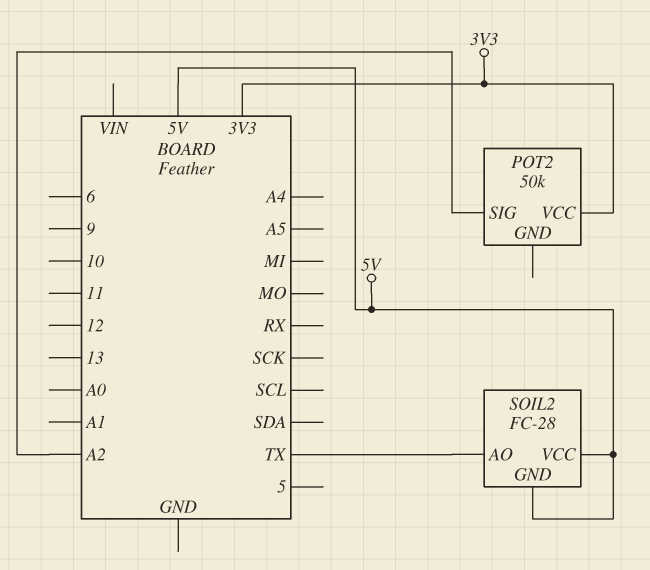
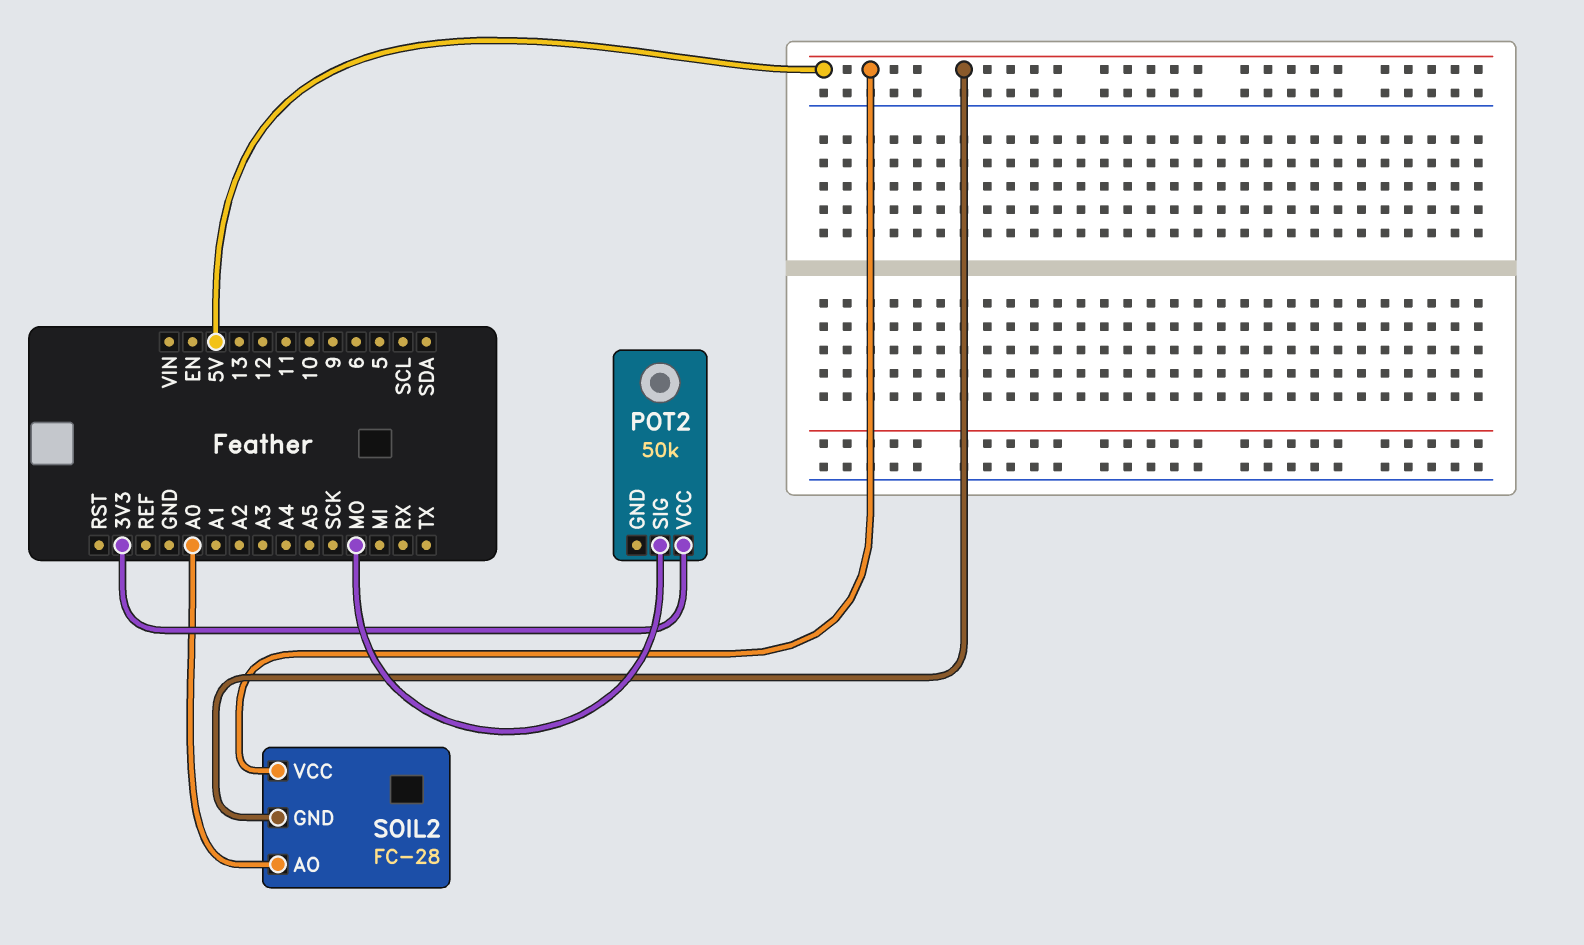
POT2 pin SIG: A2 -> MO
SOIL2 pin AO: TX -> A0

